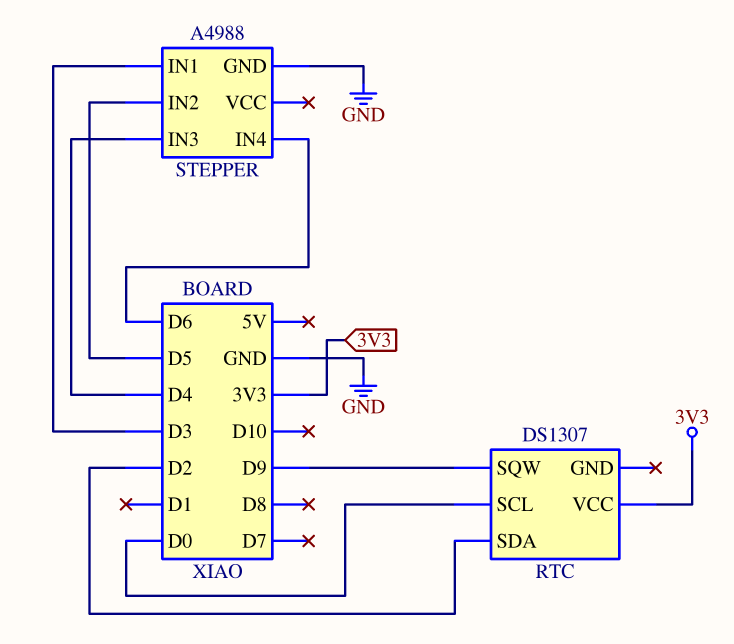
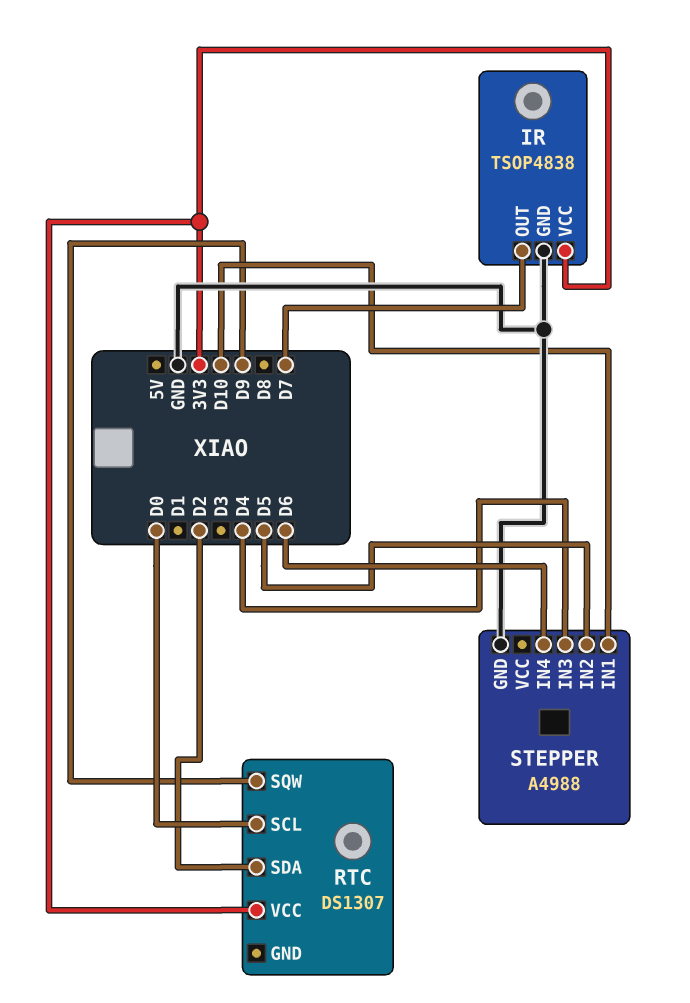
IR: none -> TSOP4838
IR pin GND: none -> GND
IR pin OUT: none -> D7
IR pin VCC: none -> 3V3
STEPPER pin IN1: D3 -> D10

